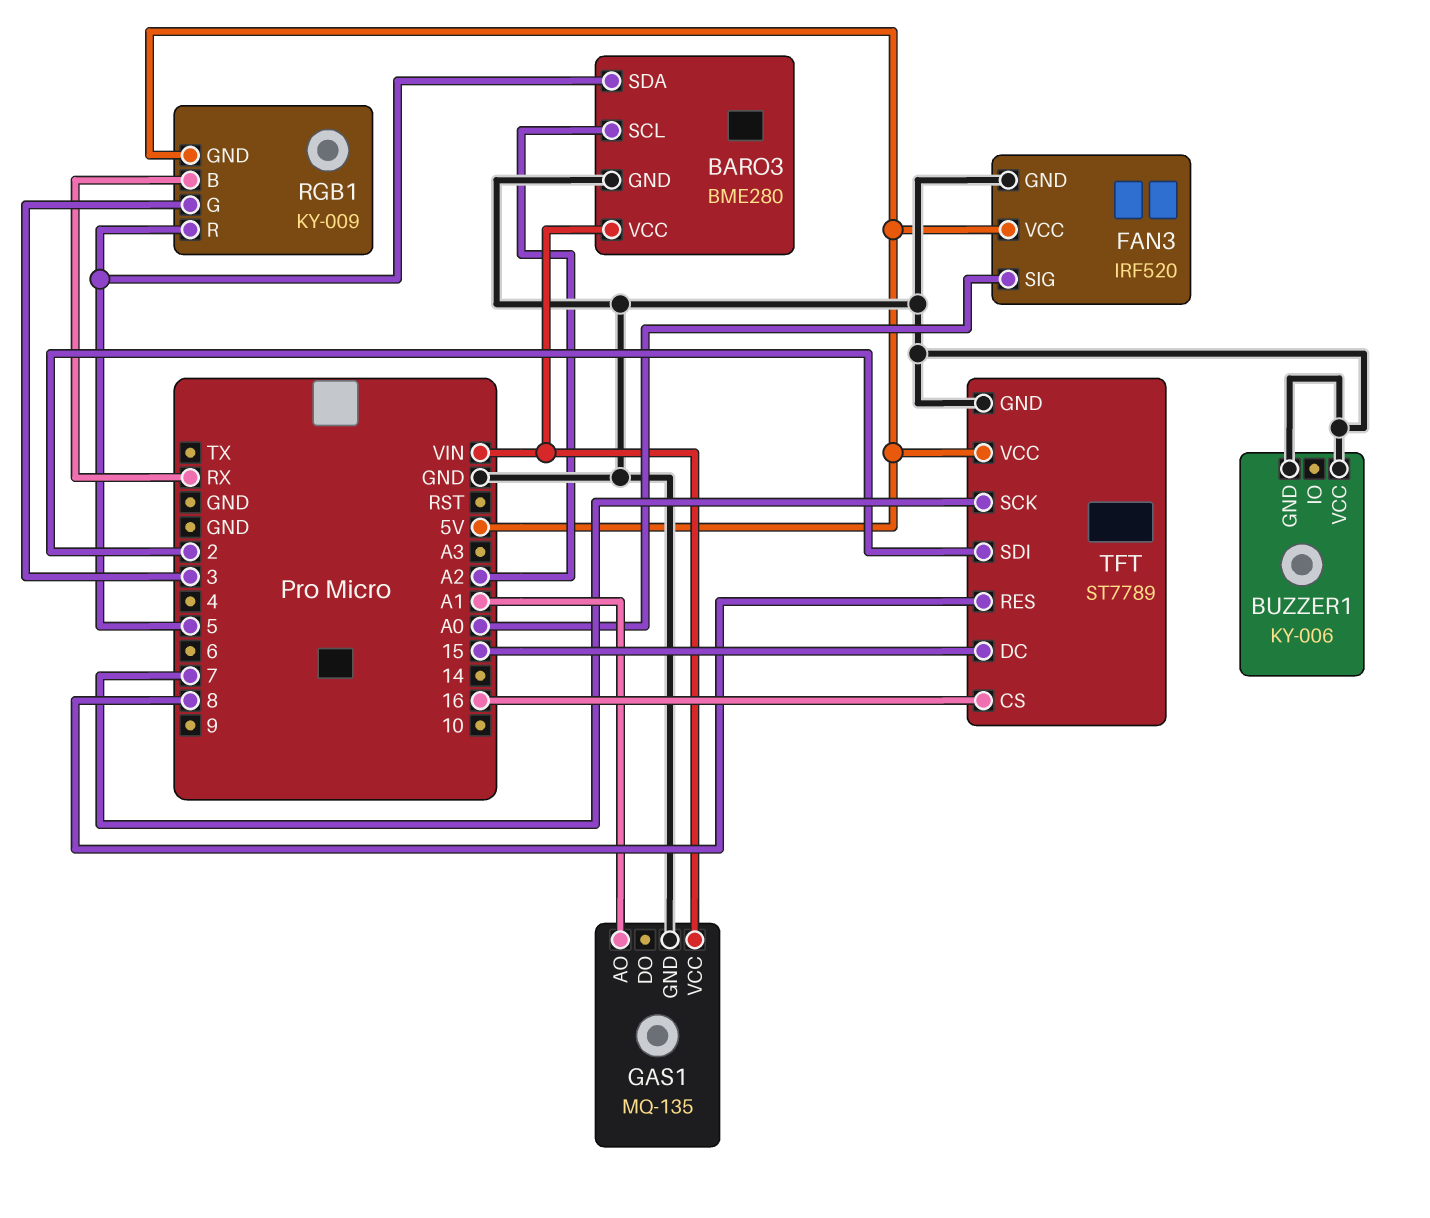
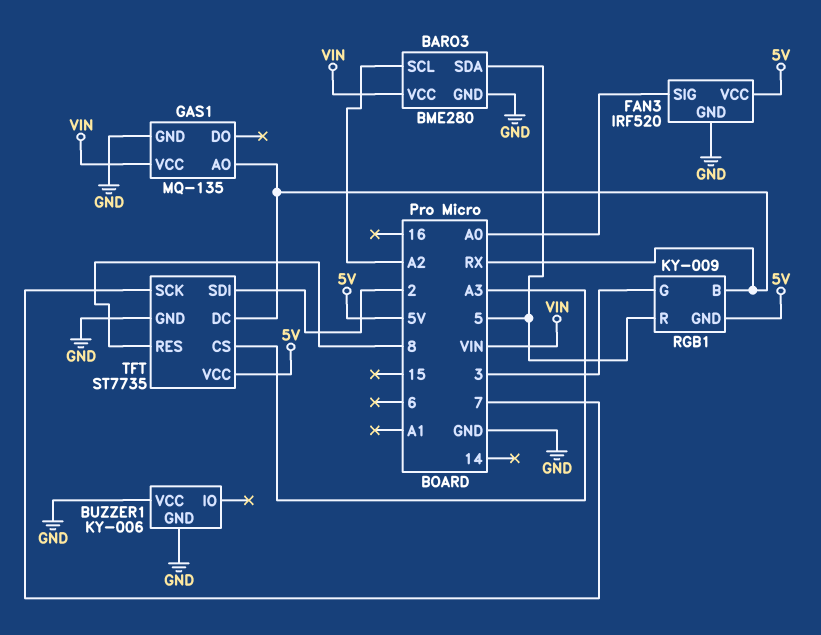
GAS1 pin AO: A1 -> RX
TFT: ST7789 -> ST7735
TFT pin CS: 16 -> A3
TFT pin DC: 15 -> RX

